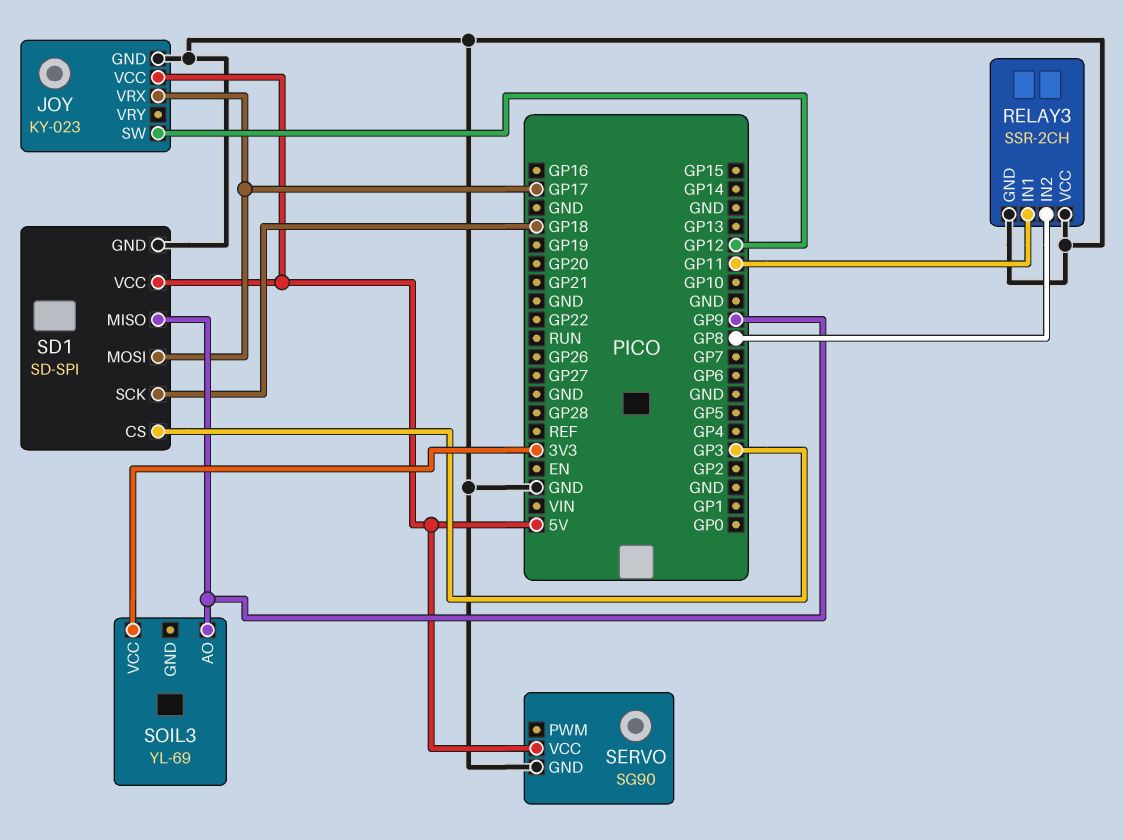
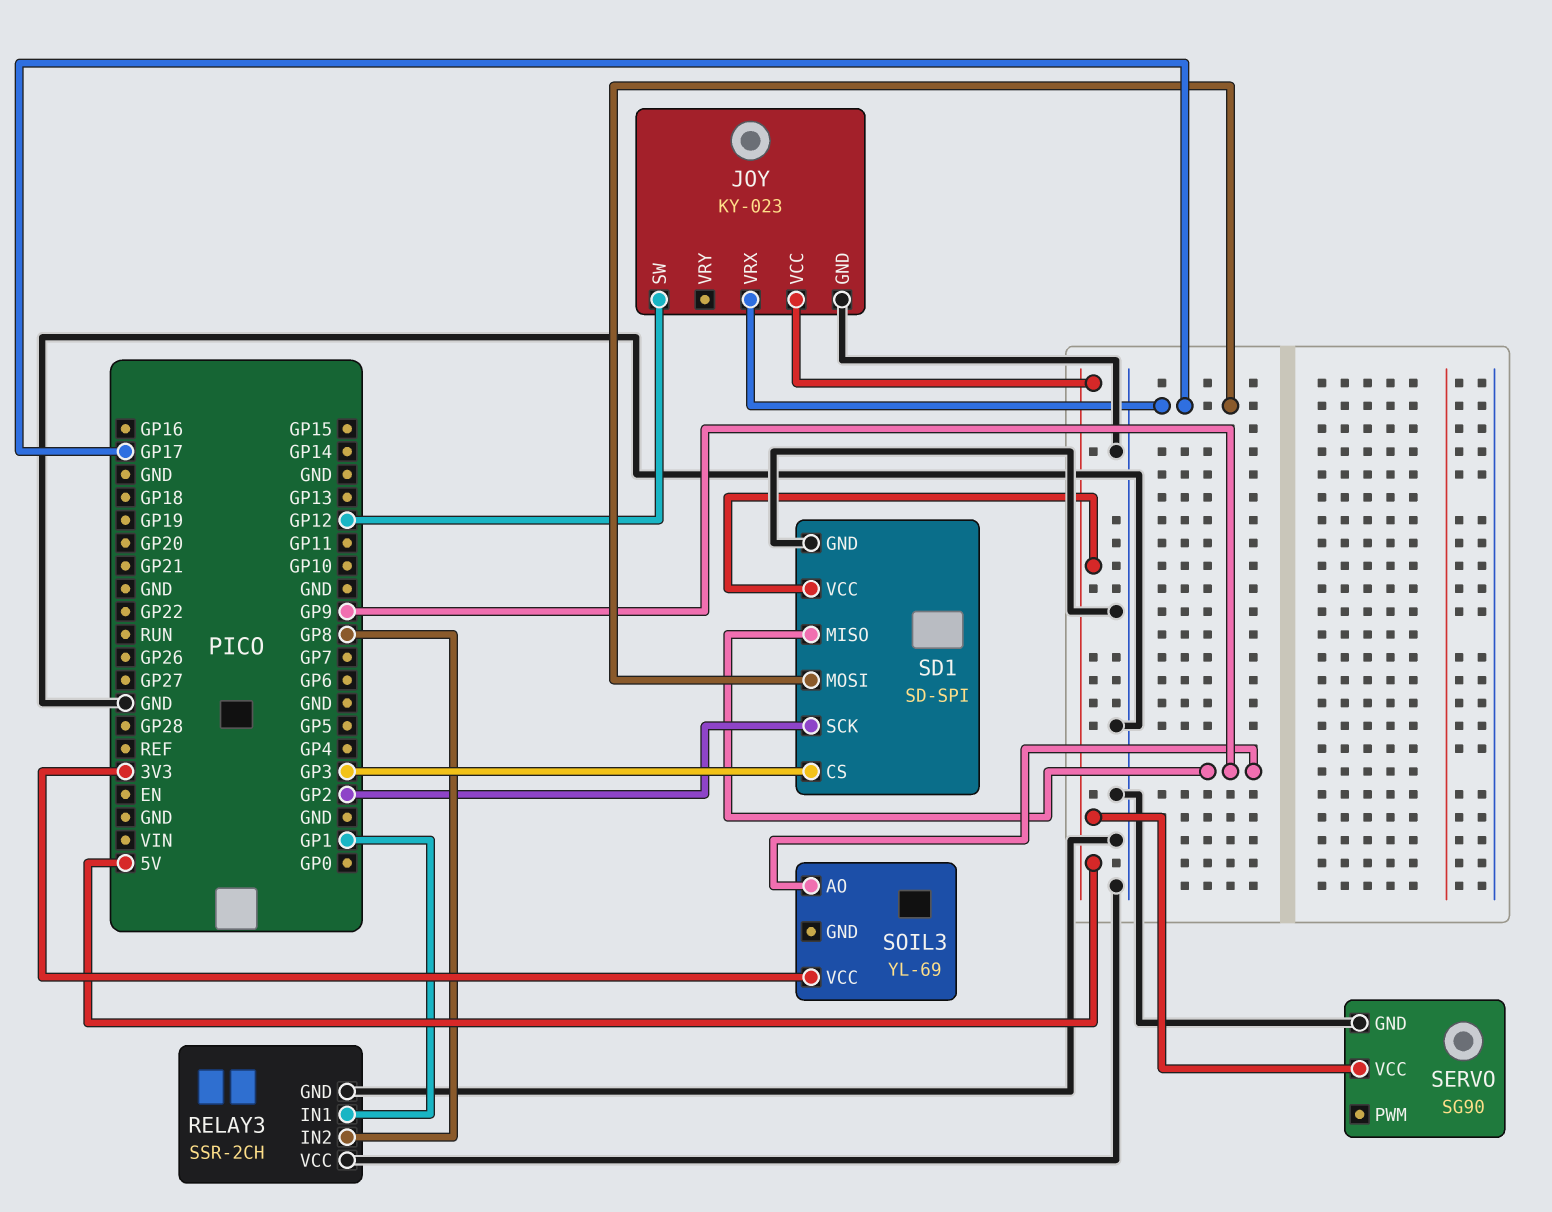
RELAY3 pin IN1: GP11 -> GP1
SD1 pin SCK: GP18 -> GP2

